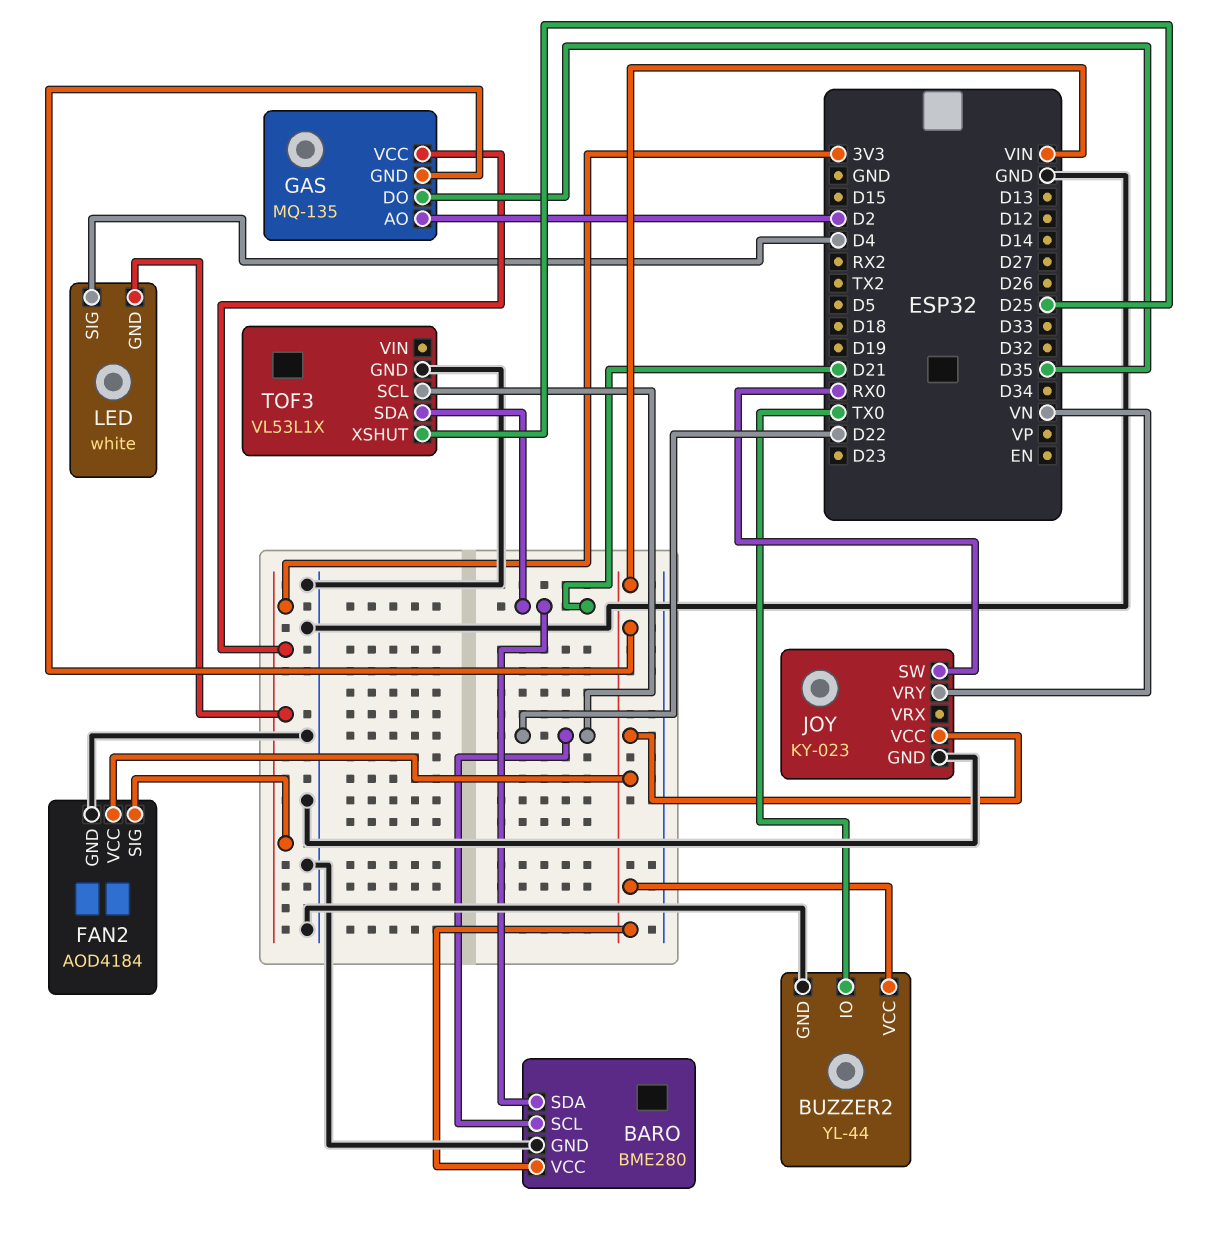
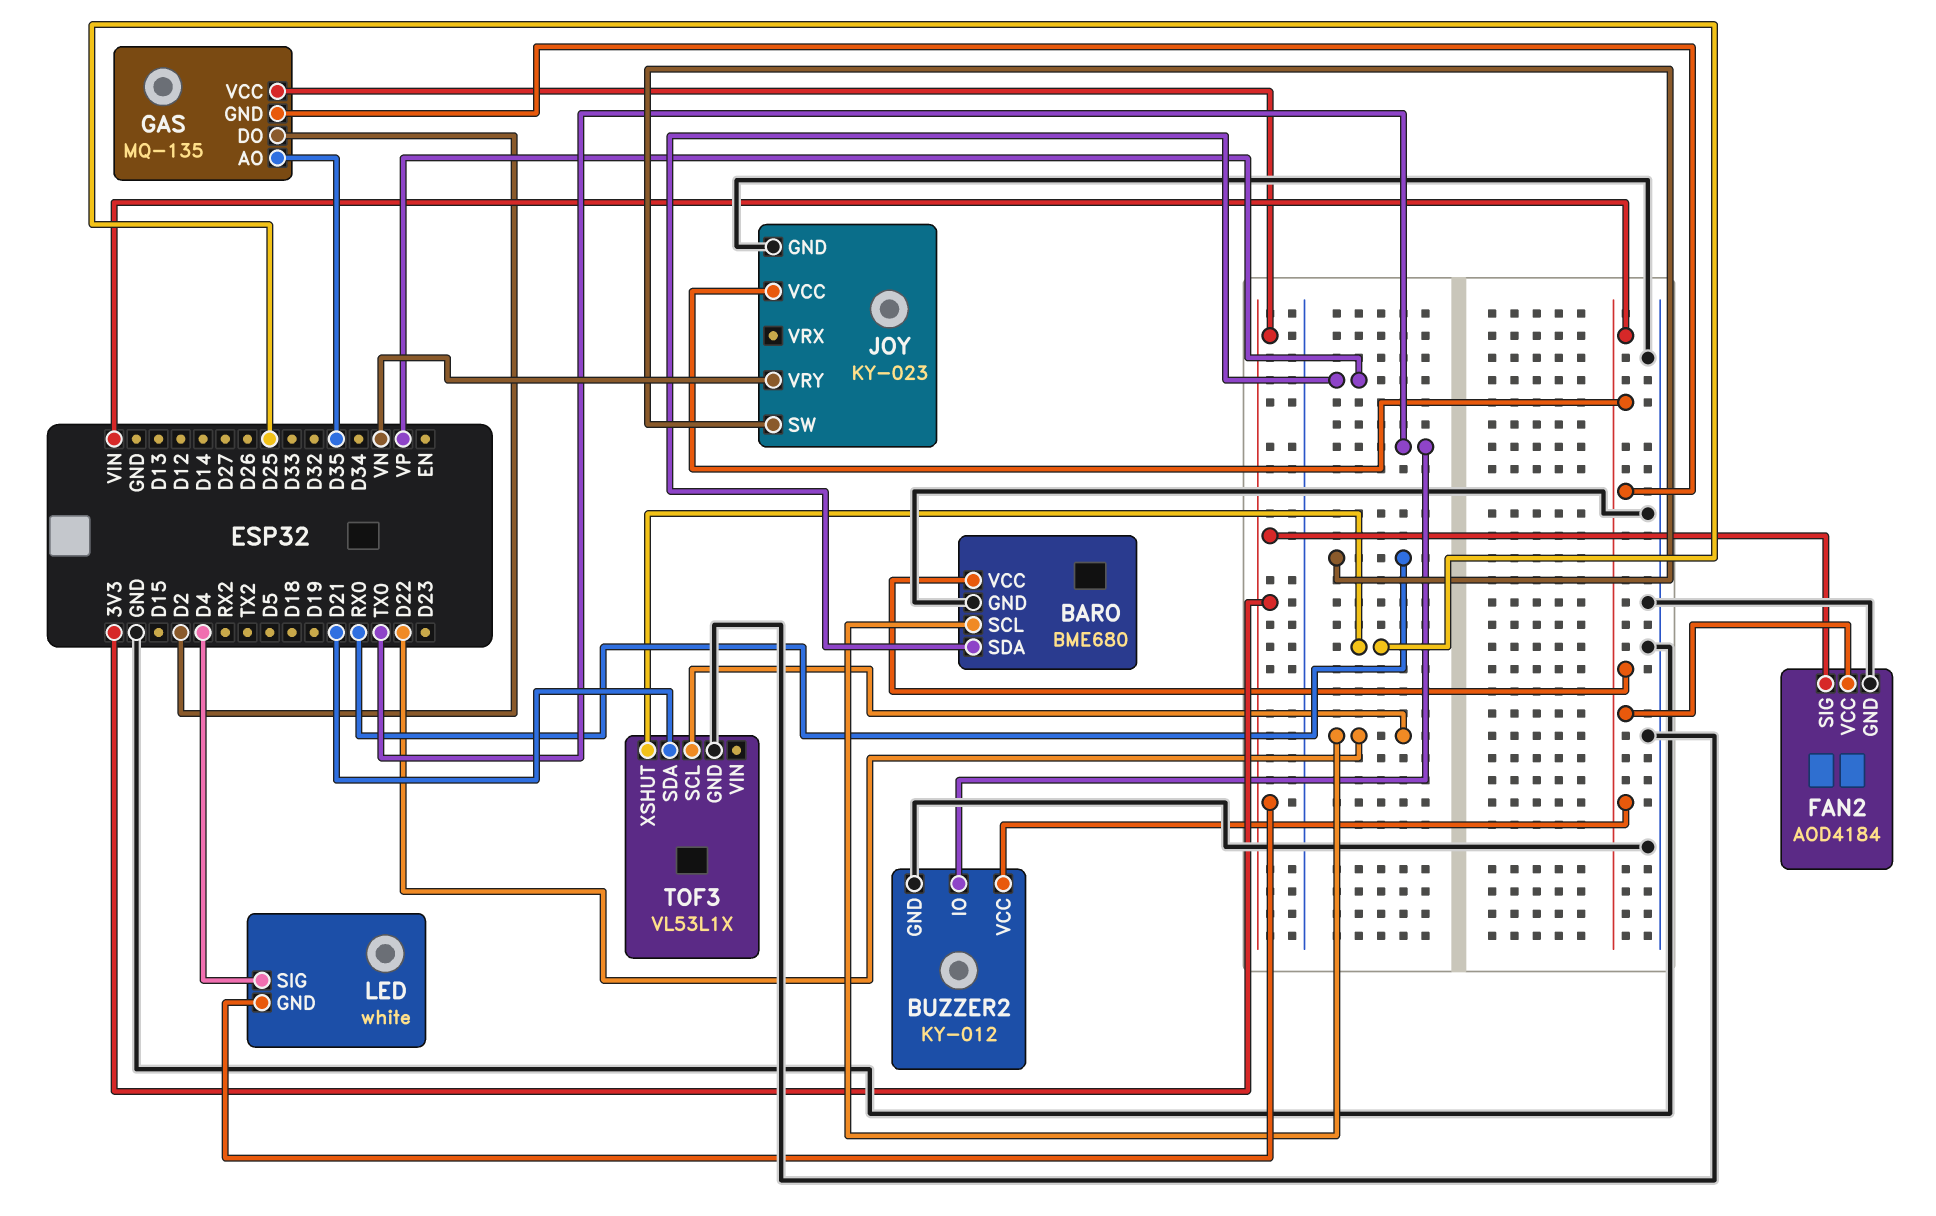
BARO: BME280 -> BME680
BARO pin SDA: D21 -> VP
BUZZER2: YL-44 -> KY-012
GAS pin AO: D2 -> D35
GAS pin DO: D35 -> D2

